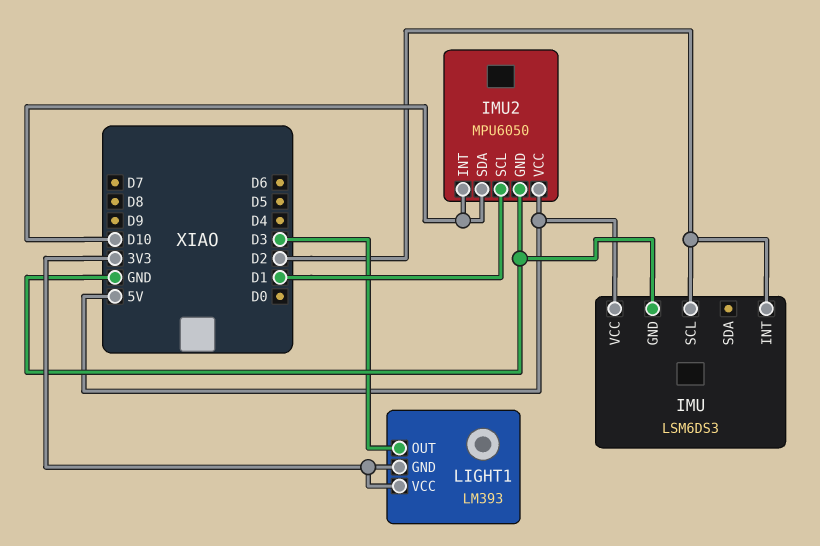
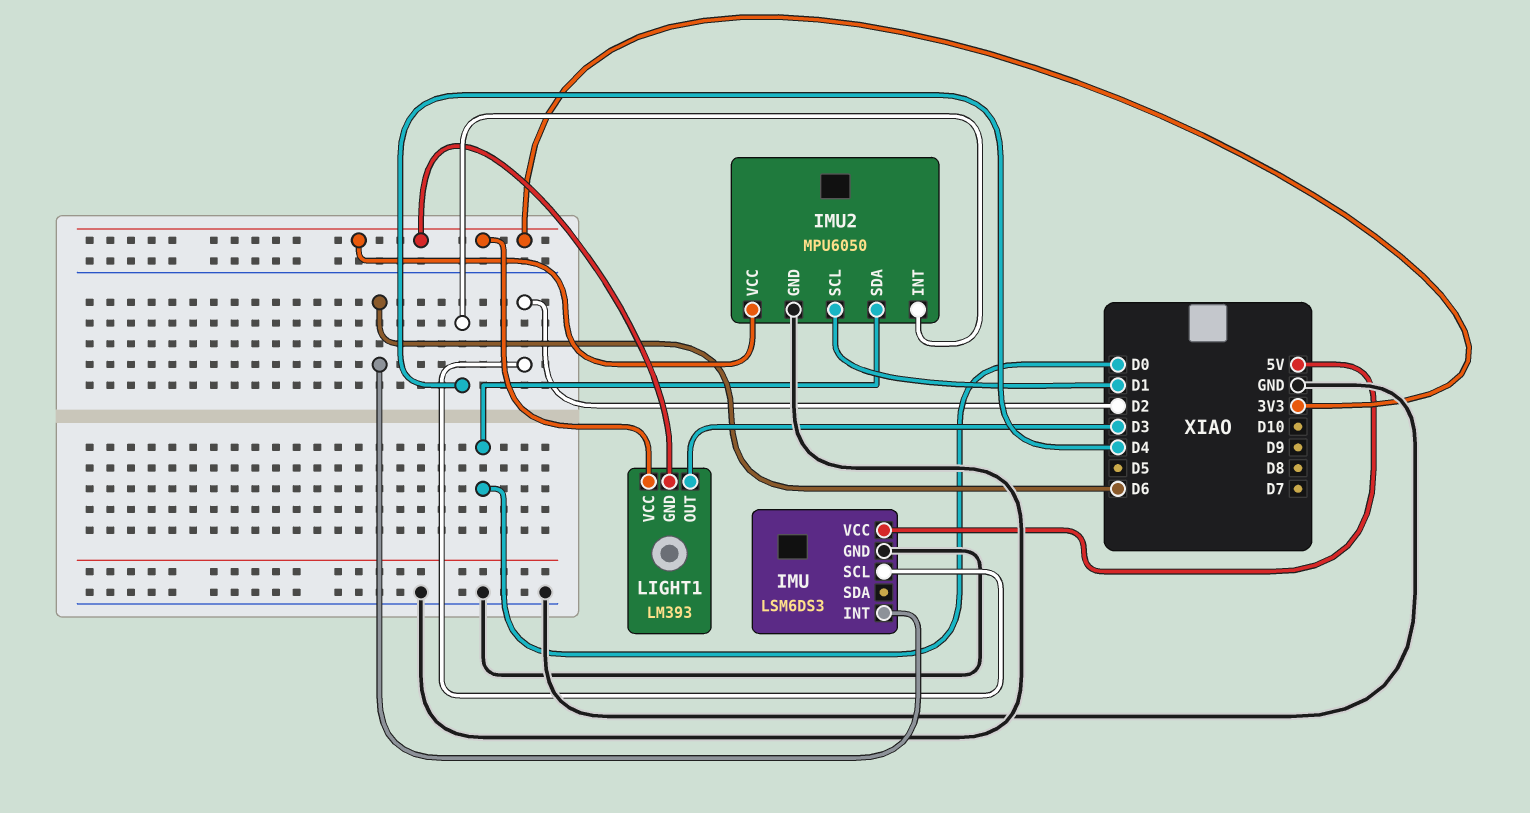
IMU pin INT: D2 -> D6
IMU2 pin INT: D10 -> D4
IMU2 pin SDA: D10 -> D0
IMU2 pin VCC: 5V -> 3V3

